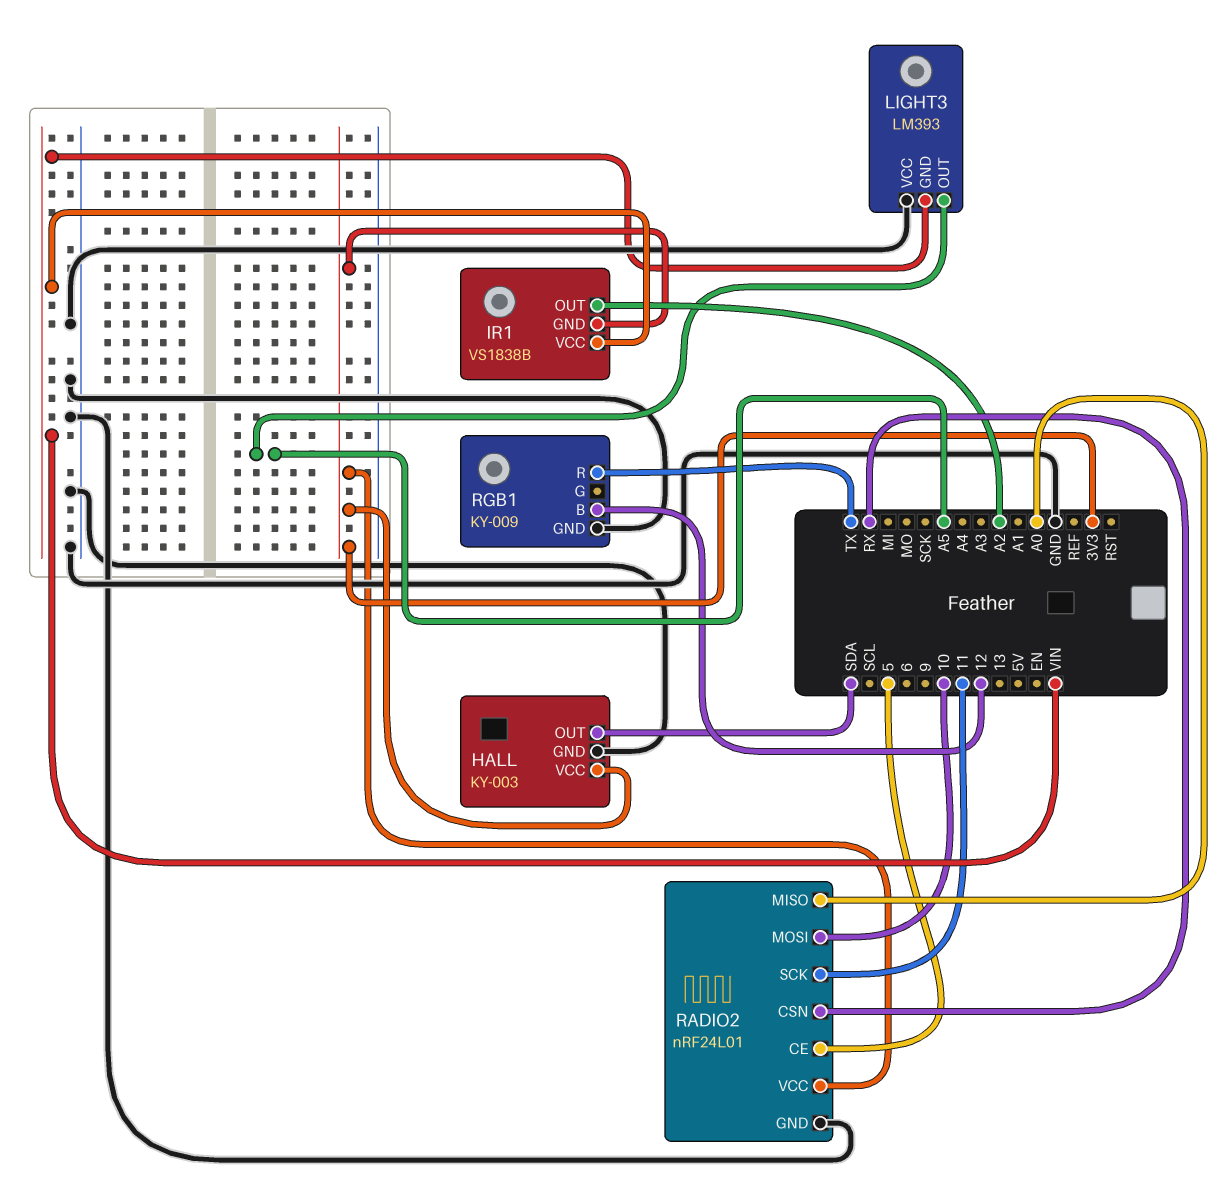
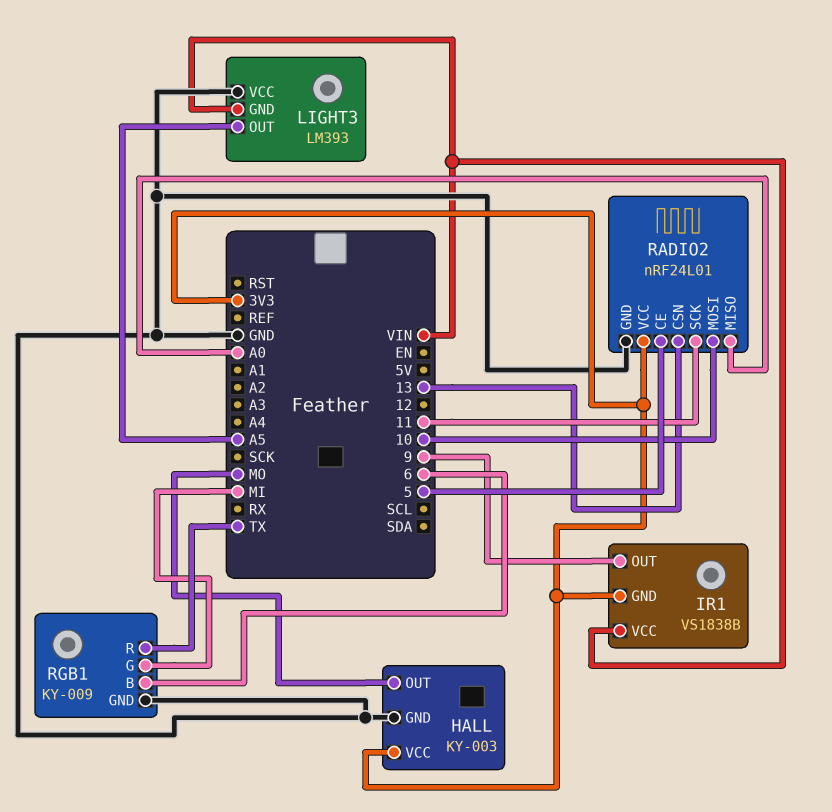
HALL pin OUT: SDA -> MO
IR1 pin OUT: A2 -> 9
RADIO2 pin CSN: RX -> 13
RGB1 pin B: 12 -> 6
RGB1 pin G: none -> MI

